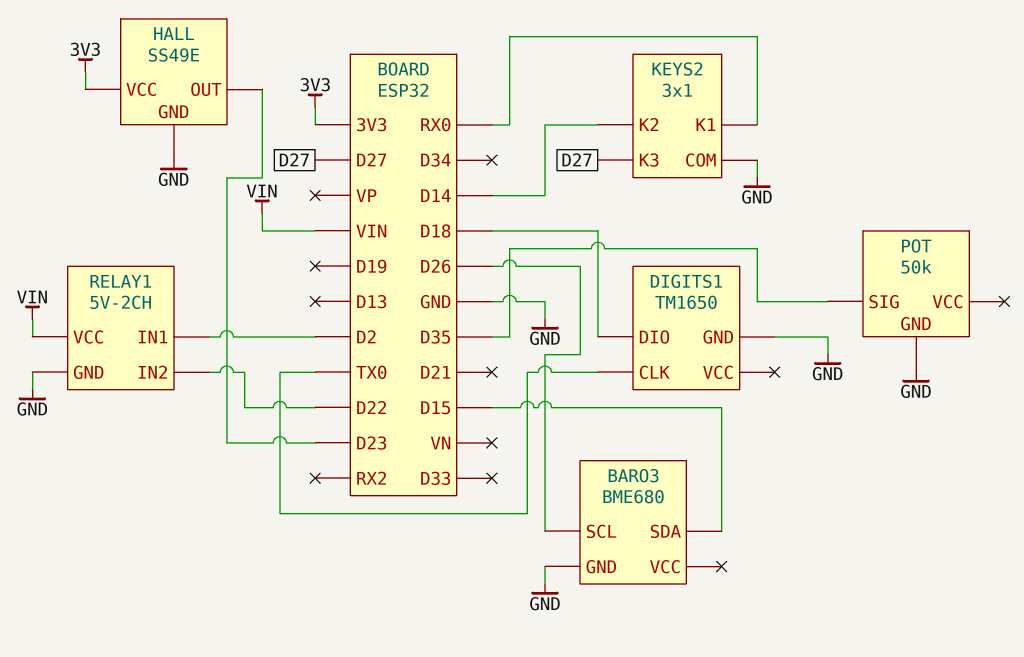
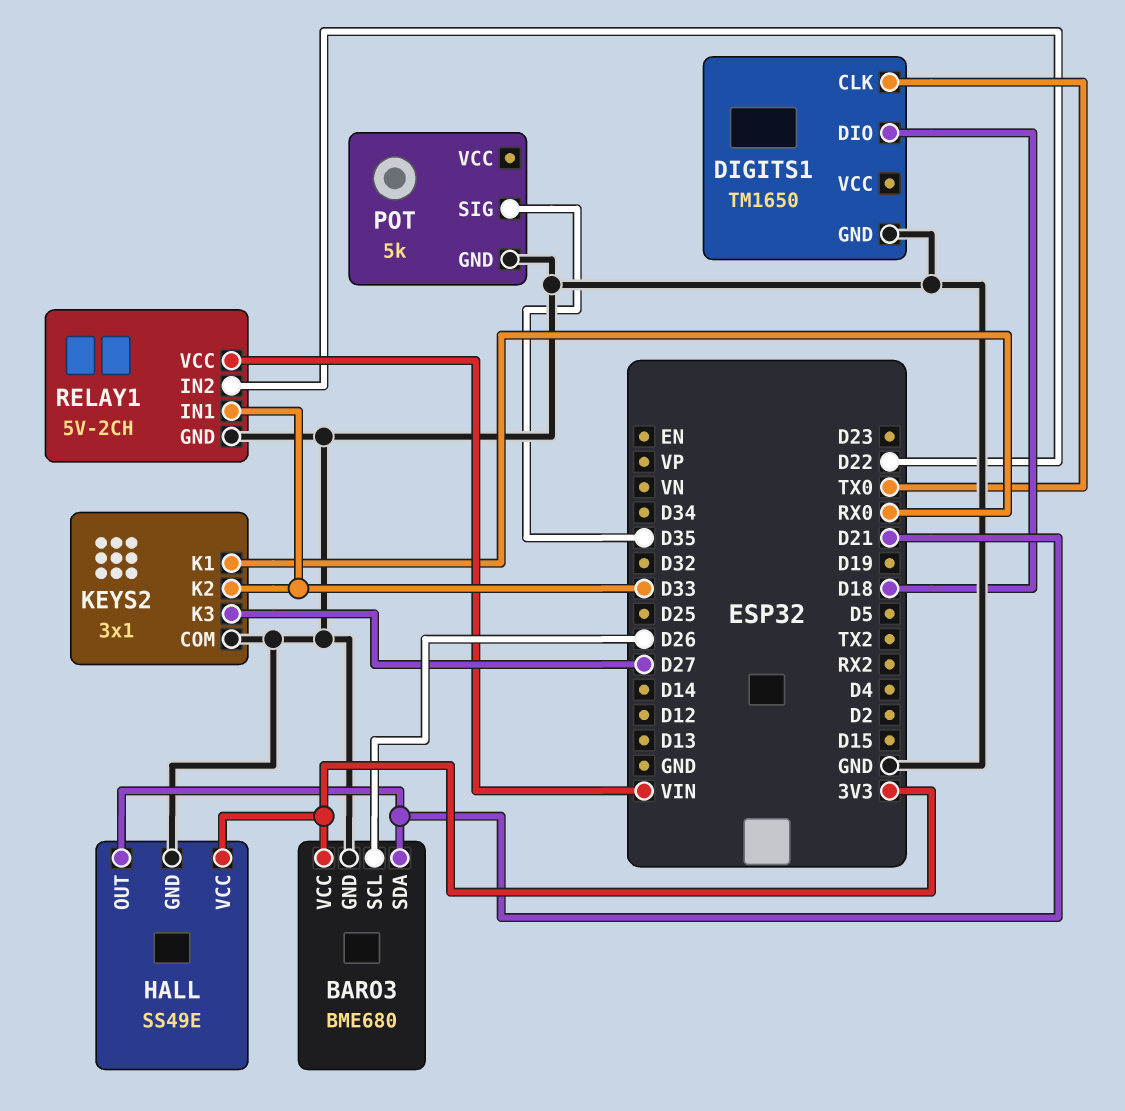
BARO3 pin SDA: D15 -> D21
BARO3 pin VCC: none -> 3V3
HALL pin OUT: D23 -> D21
KEYS2 pin K2: D14 -> D33
POT: 50k -> 5k
RELAY1 pin IN1: D2 -> D33

